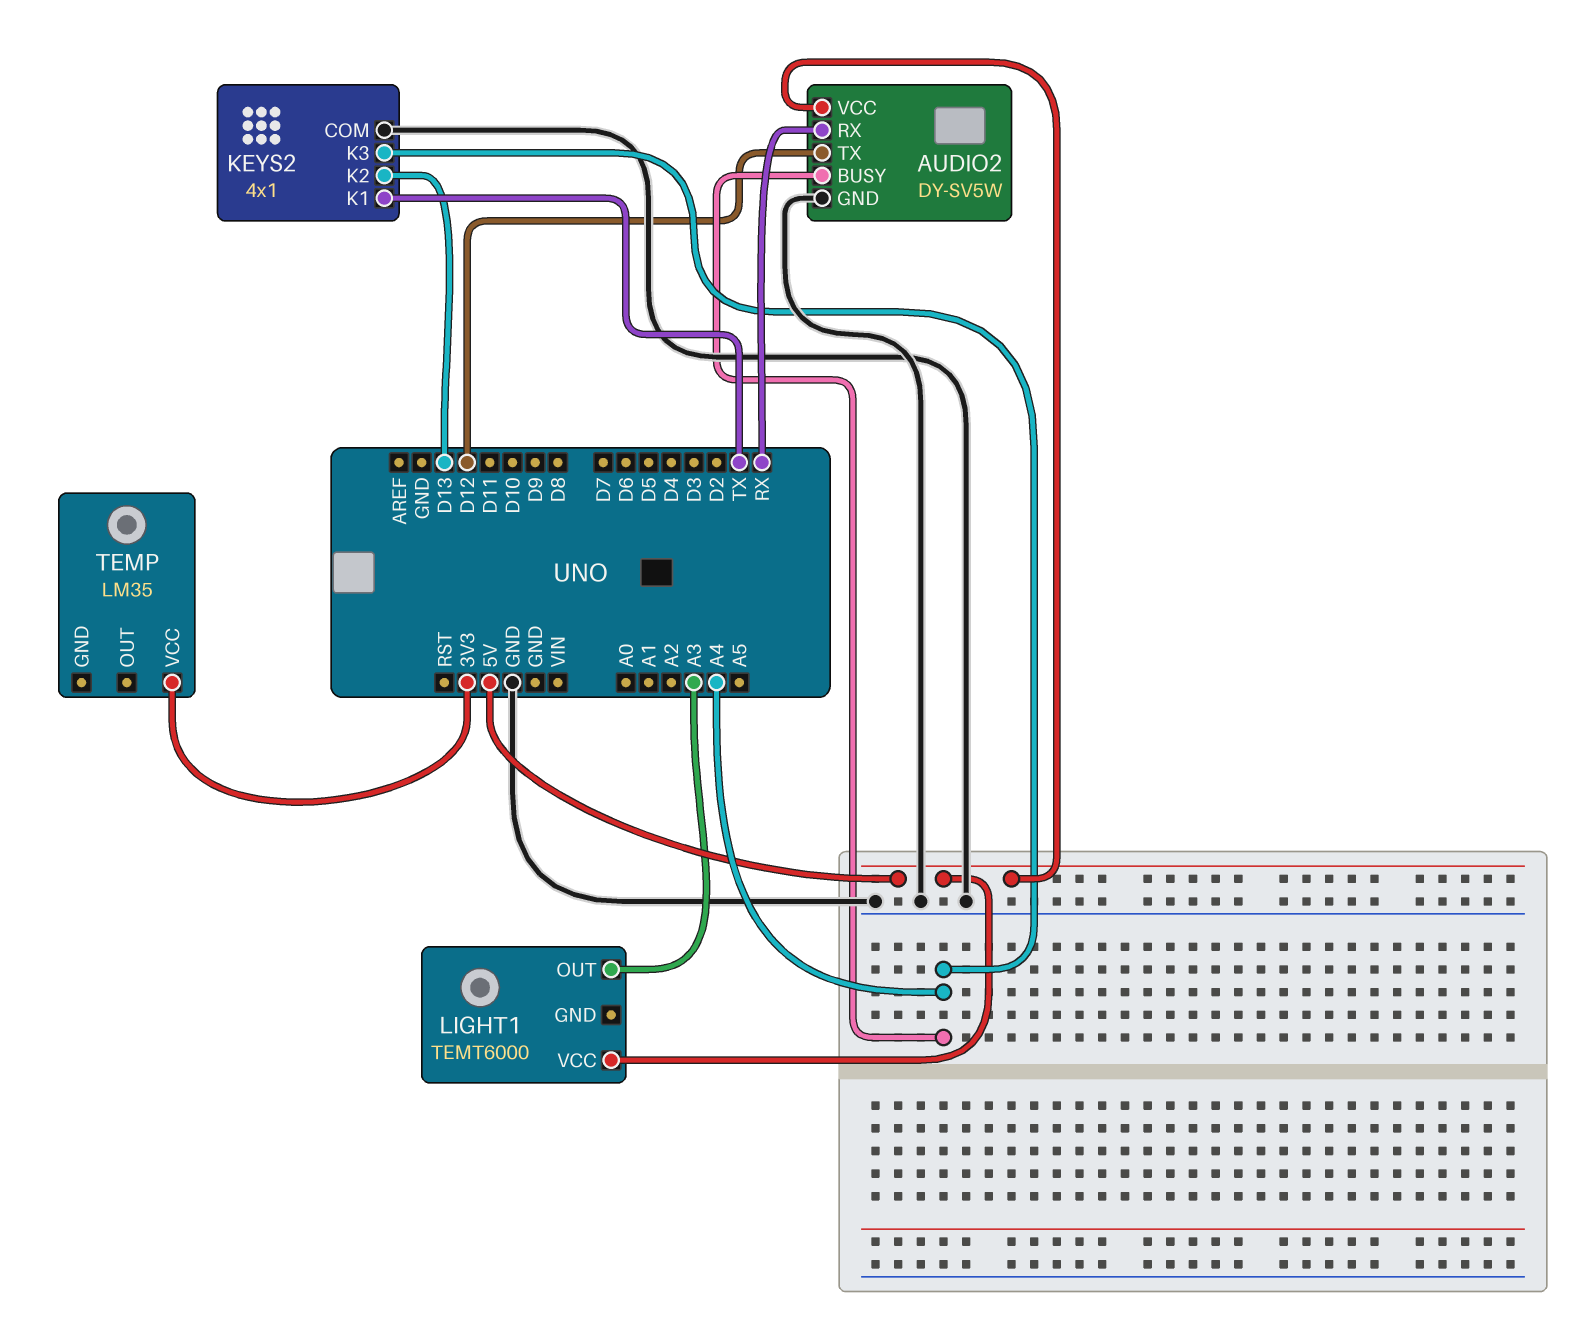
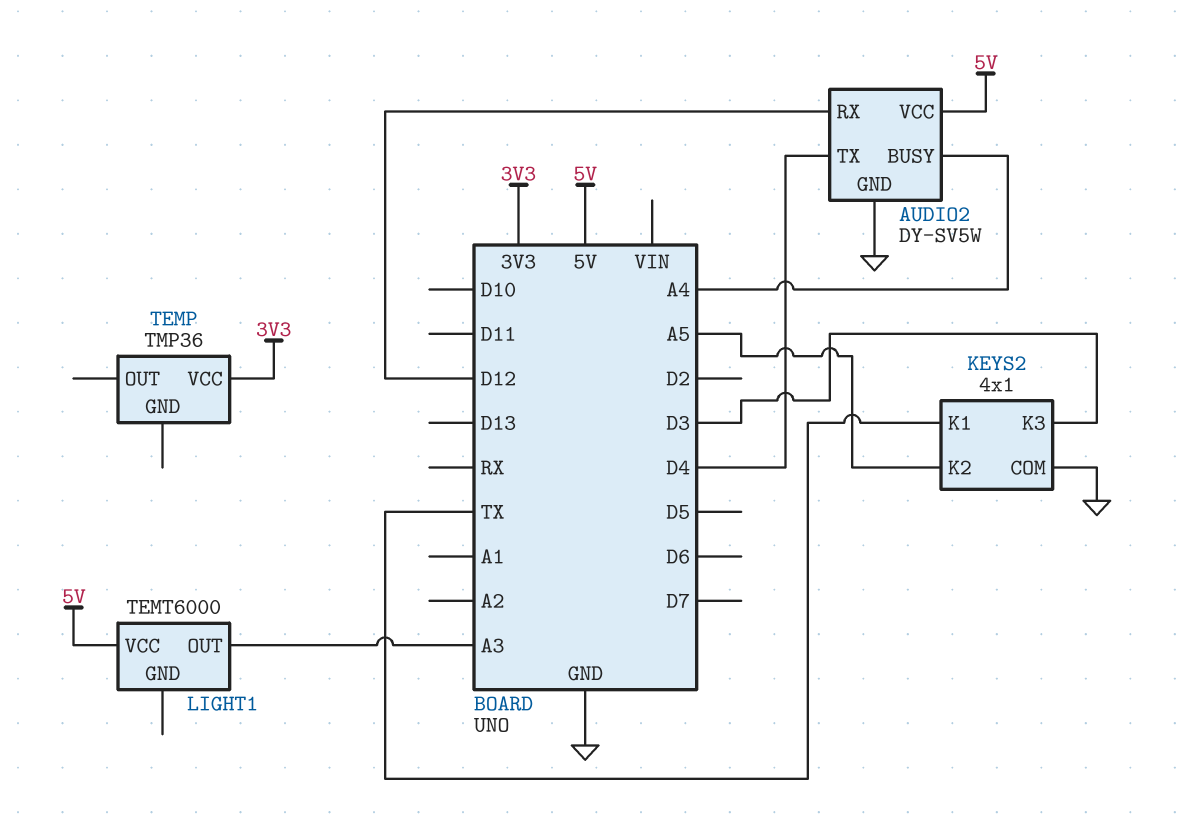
AUDIO2 pin RX: RX -> D12
AUDIO2 pin TX: D12 -> D4
KEYS2 pin K2: D13 -> A5
KEYS2 pin K3: A4 -> D3
TEMP: LM35 -> TMP36

